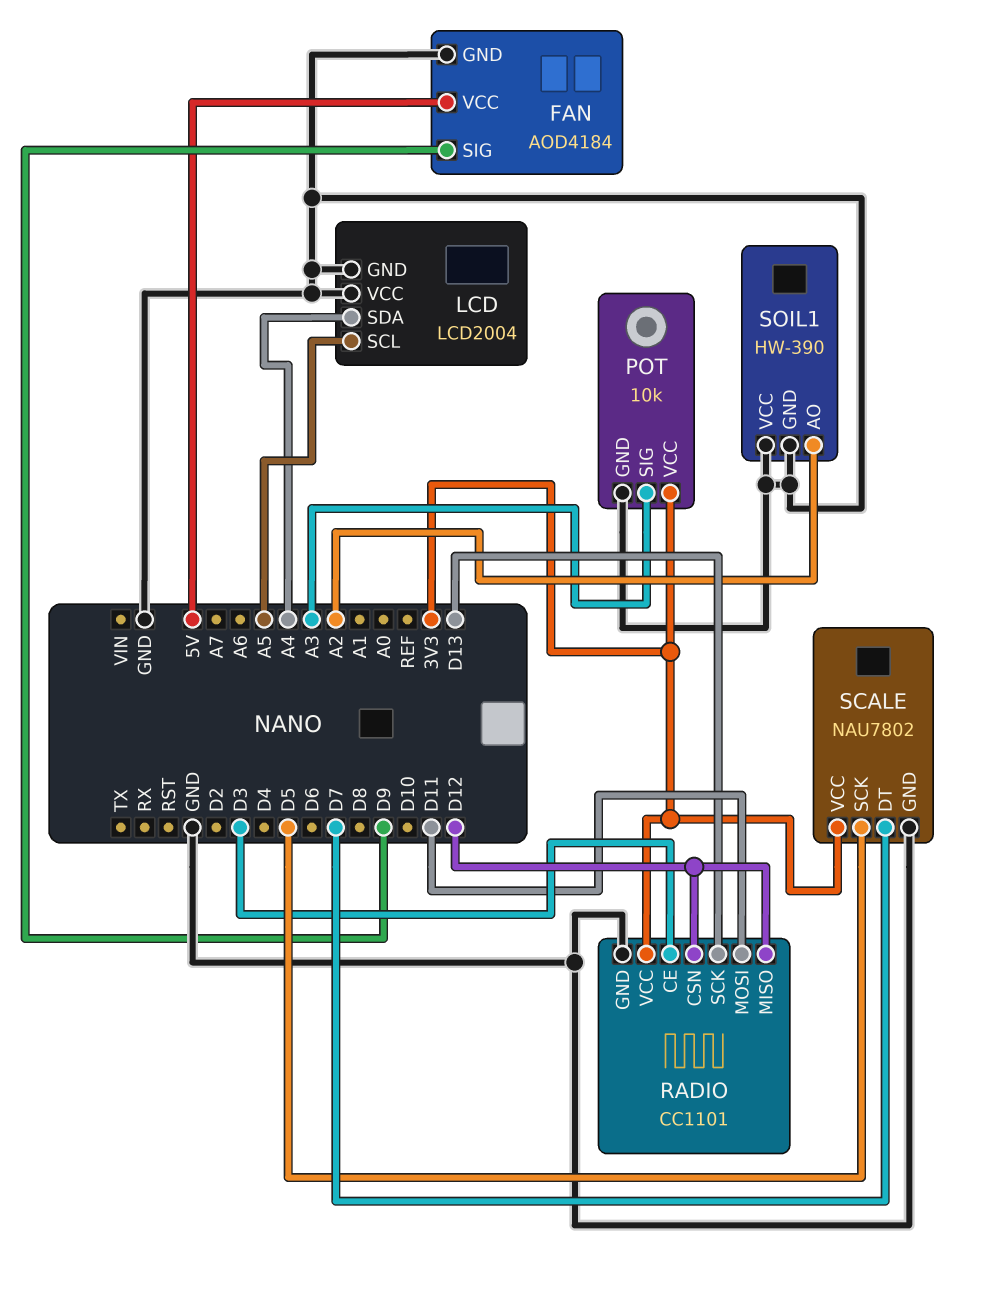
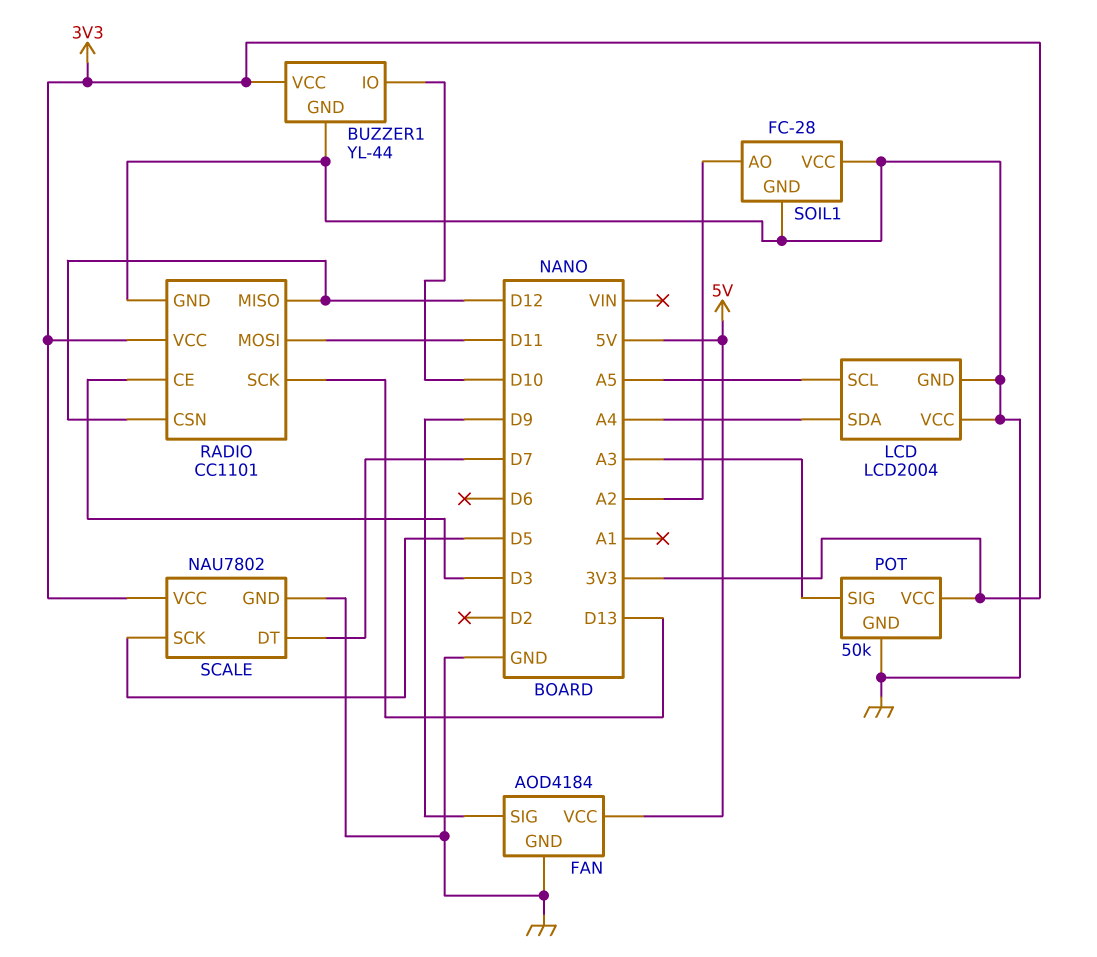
BUZZER1: none -> YL-44
BUZZER1 pin GND: none -> GND
BUZZER1 pin IO: none -> D10
BUZZER1 pin VCC: none -> 3V3
POT: 10k -> 50k
SOIL1: HW-390 -> FC-28

